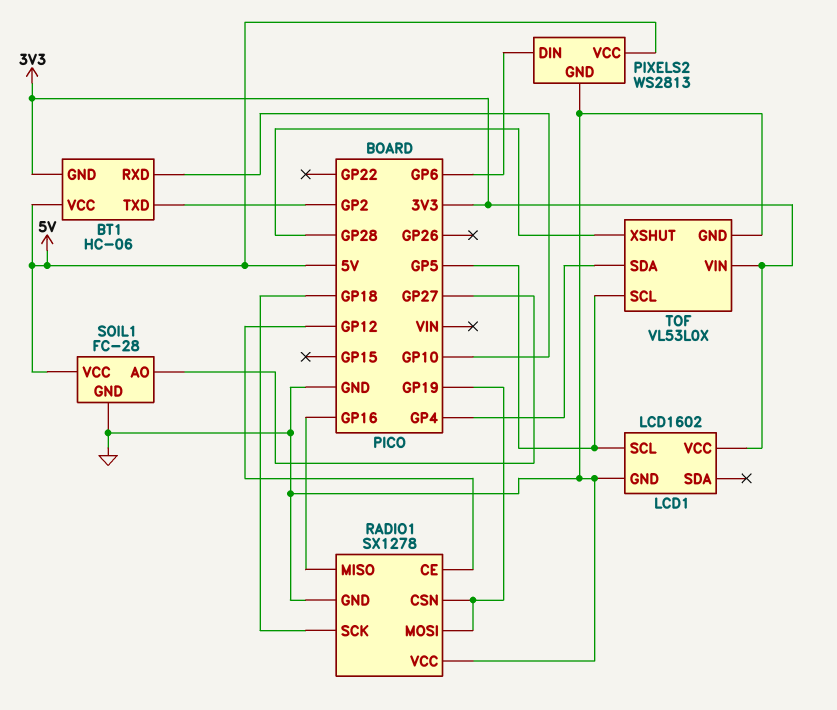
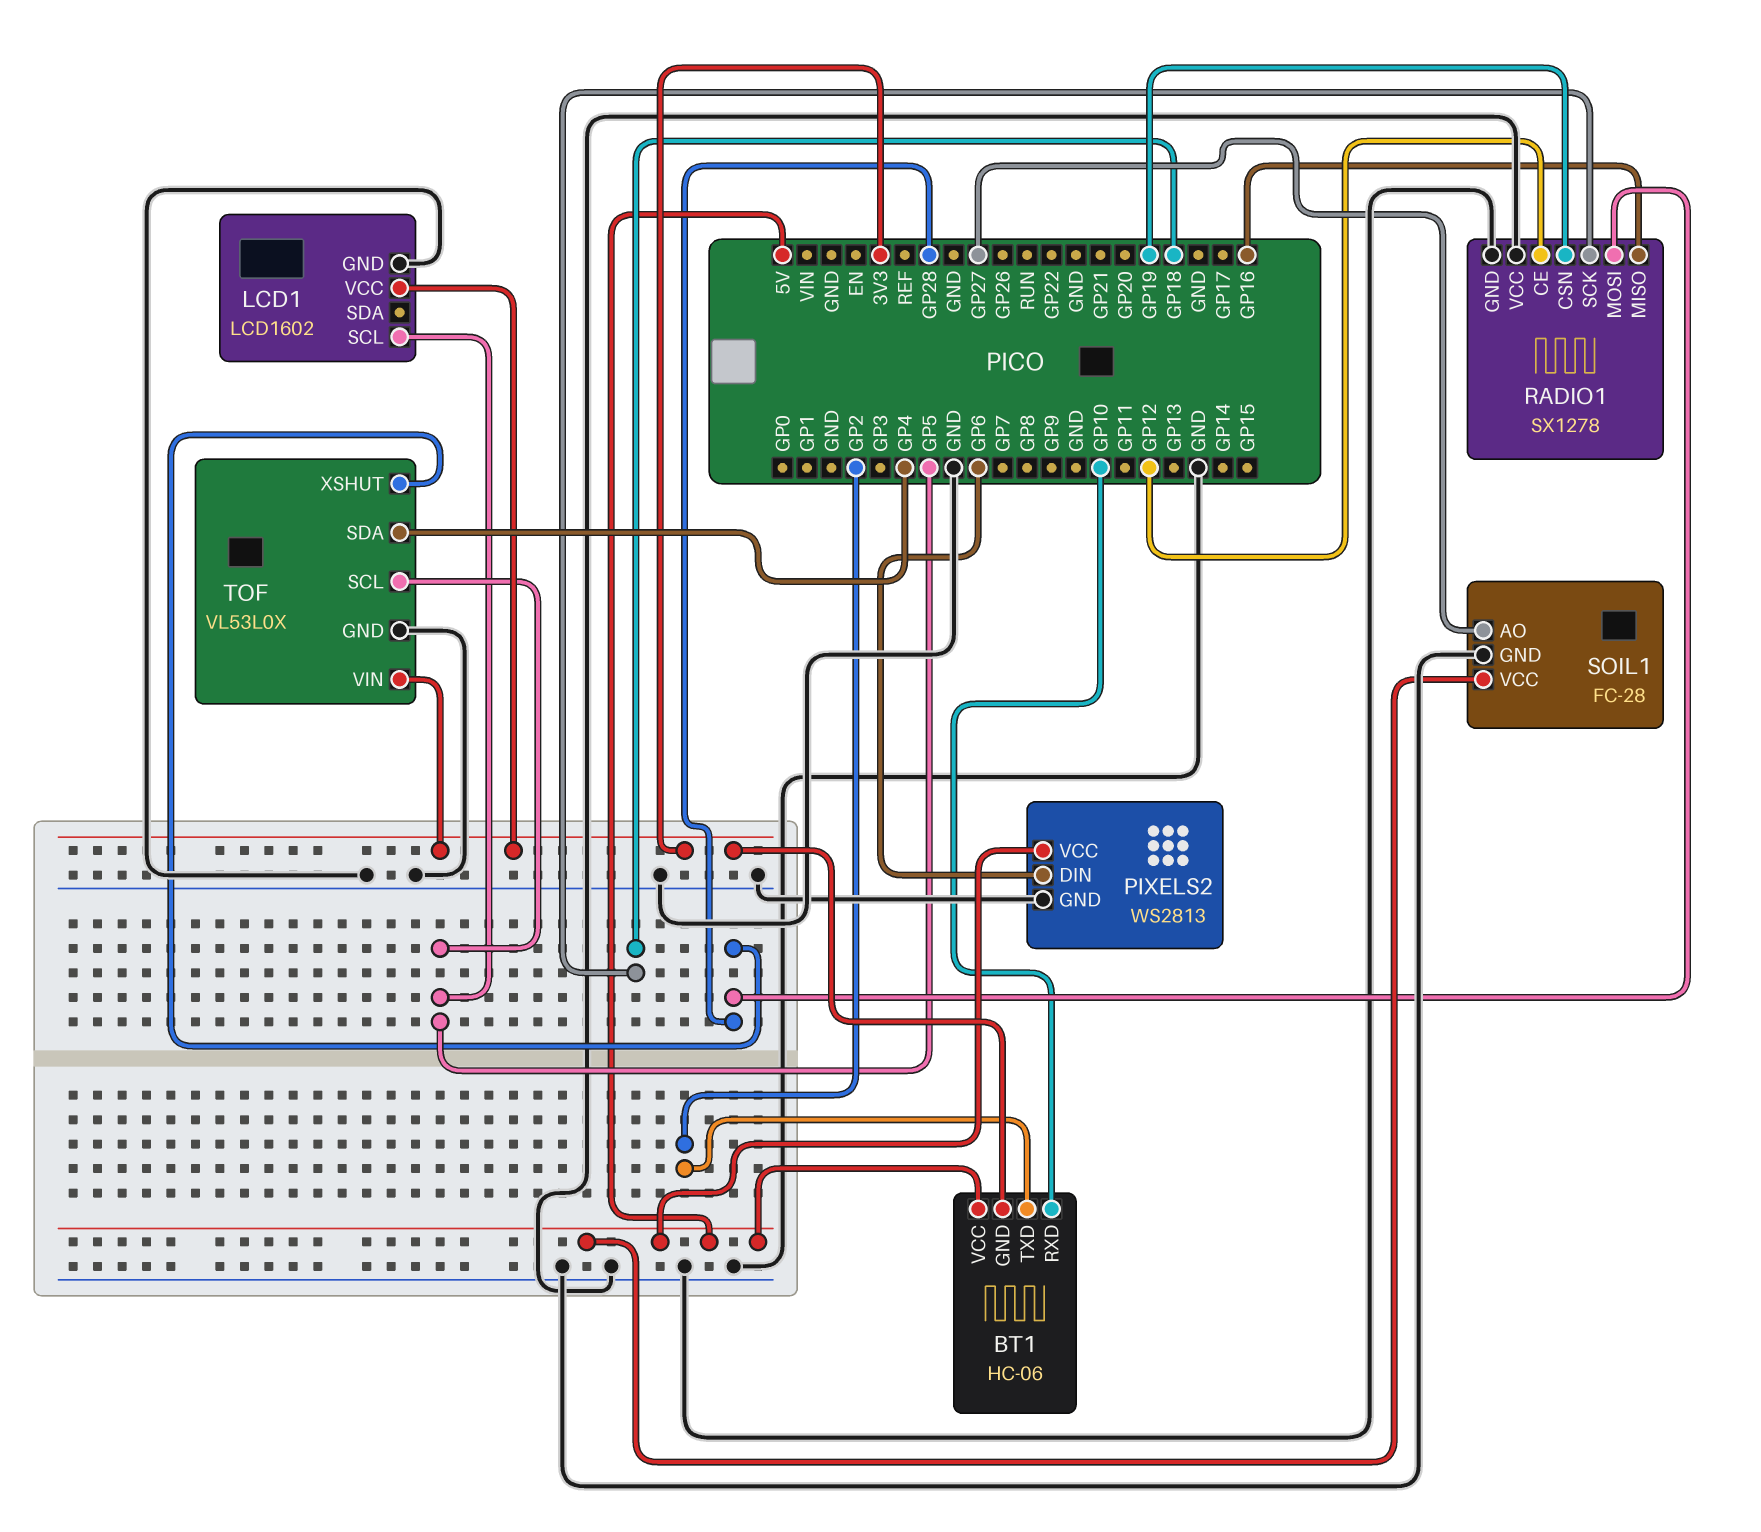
RADIO1 pin MOSI: GP19 -> GP28

